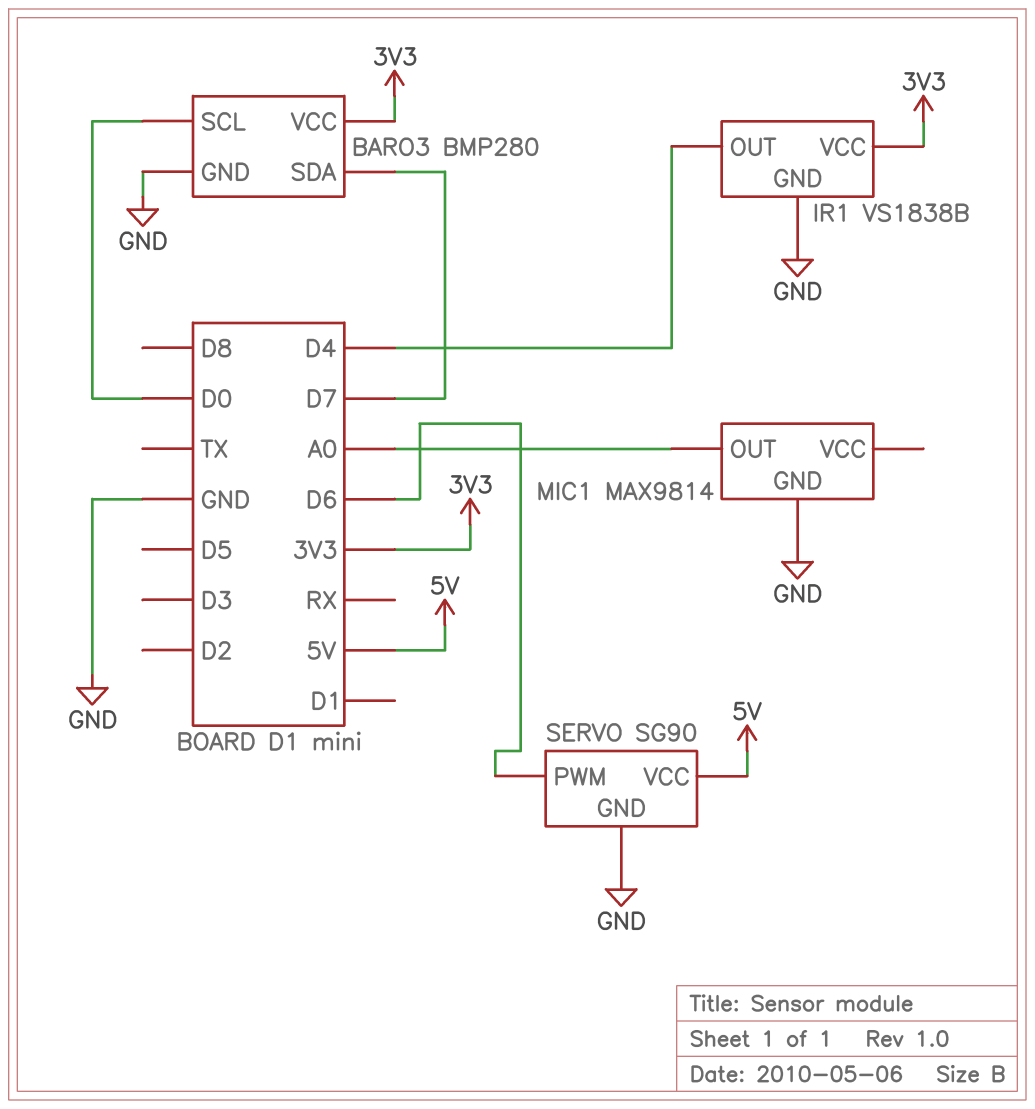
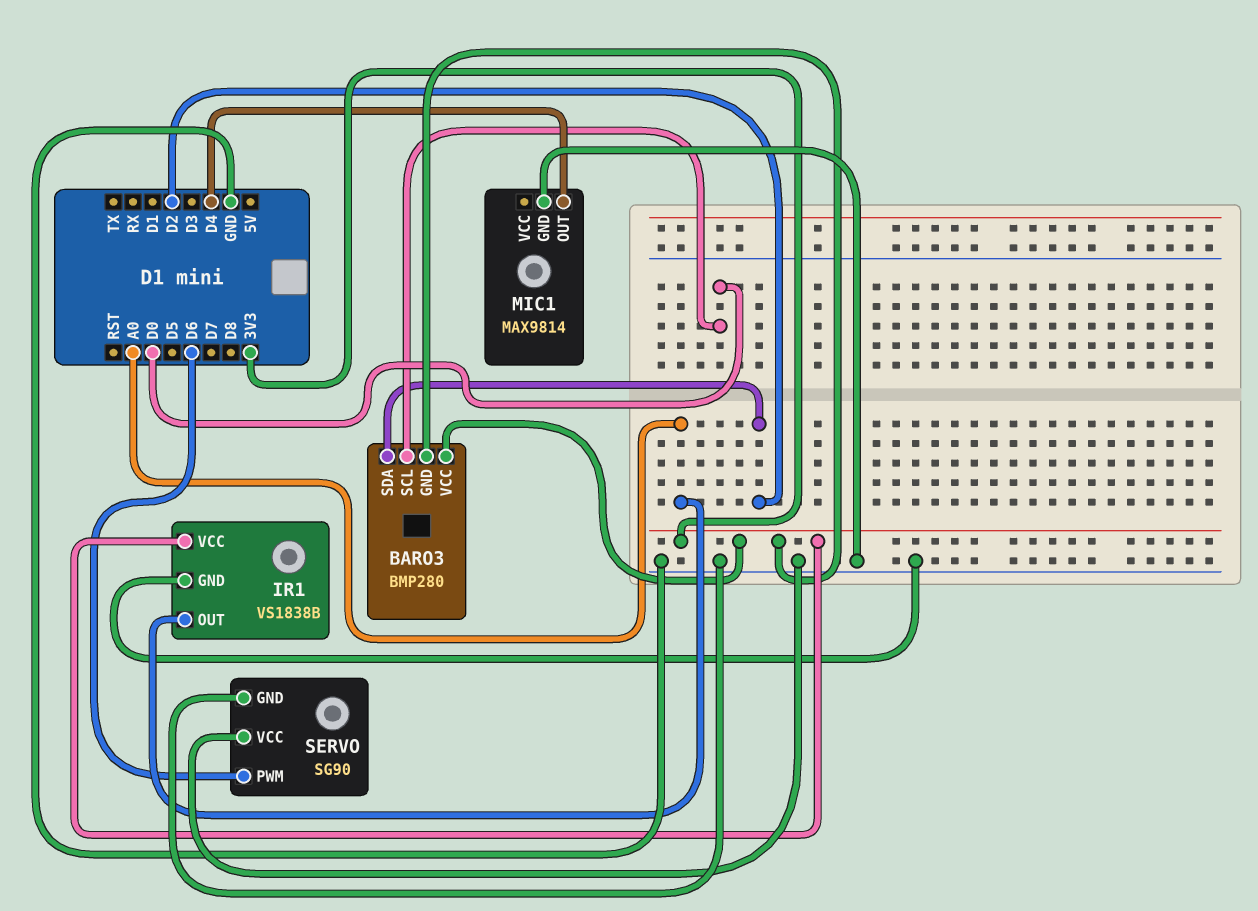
BARO3 pin GND: GND -> 3V3
BARO3 pin SDA: D7 -> D2
IR1 pin OUT: D4 -> A0
MIC1 pin OUT: A0 -> D4
SERVO pin VCC: 5V -> GND

